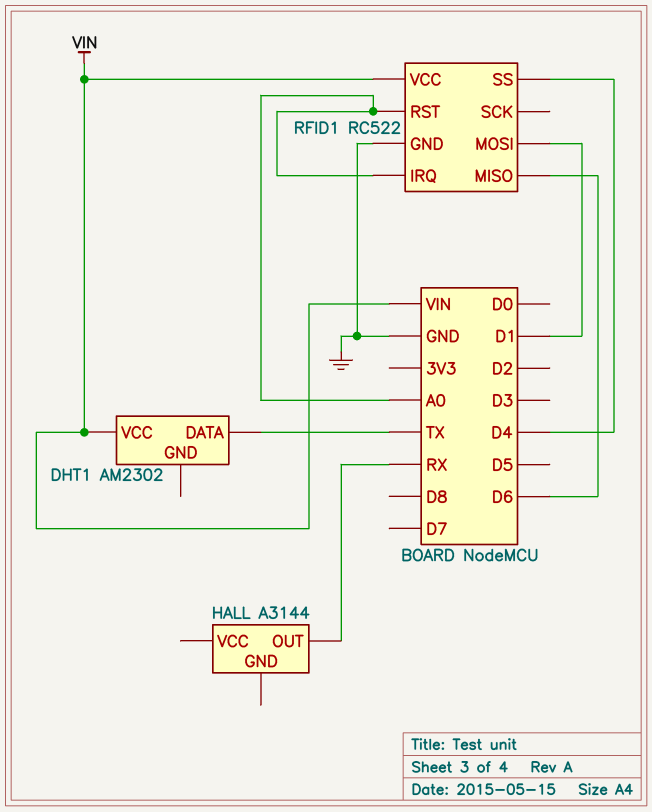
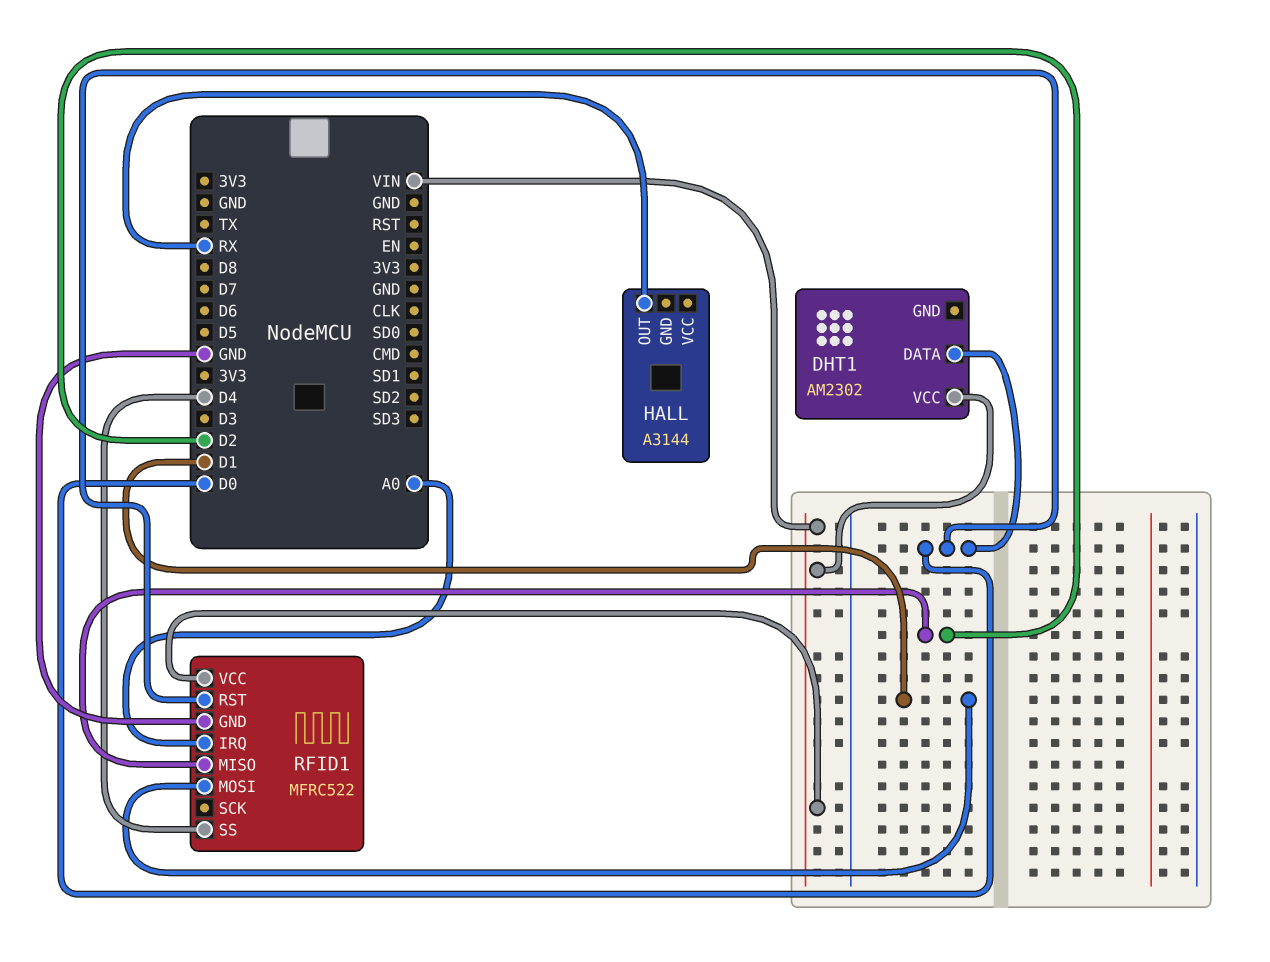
DHT1 pin DATA: TX -> D0
RFID1: RC522 -> MFRC522
RFID1 pin MISO: D6 -> D2
RFID1 pin RST: A0 -> D0

